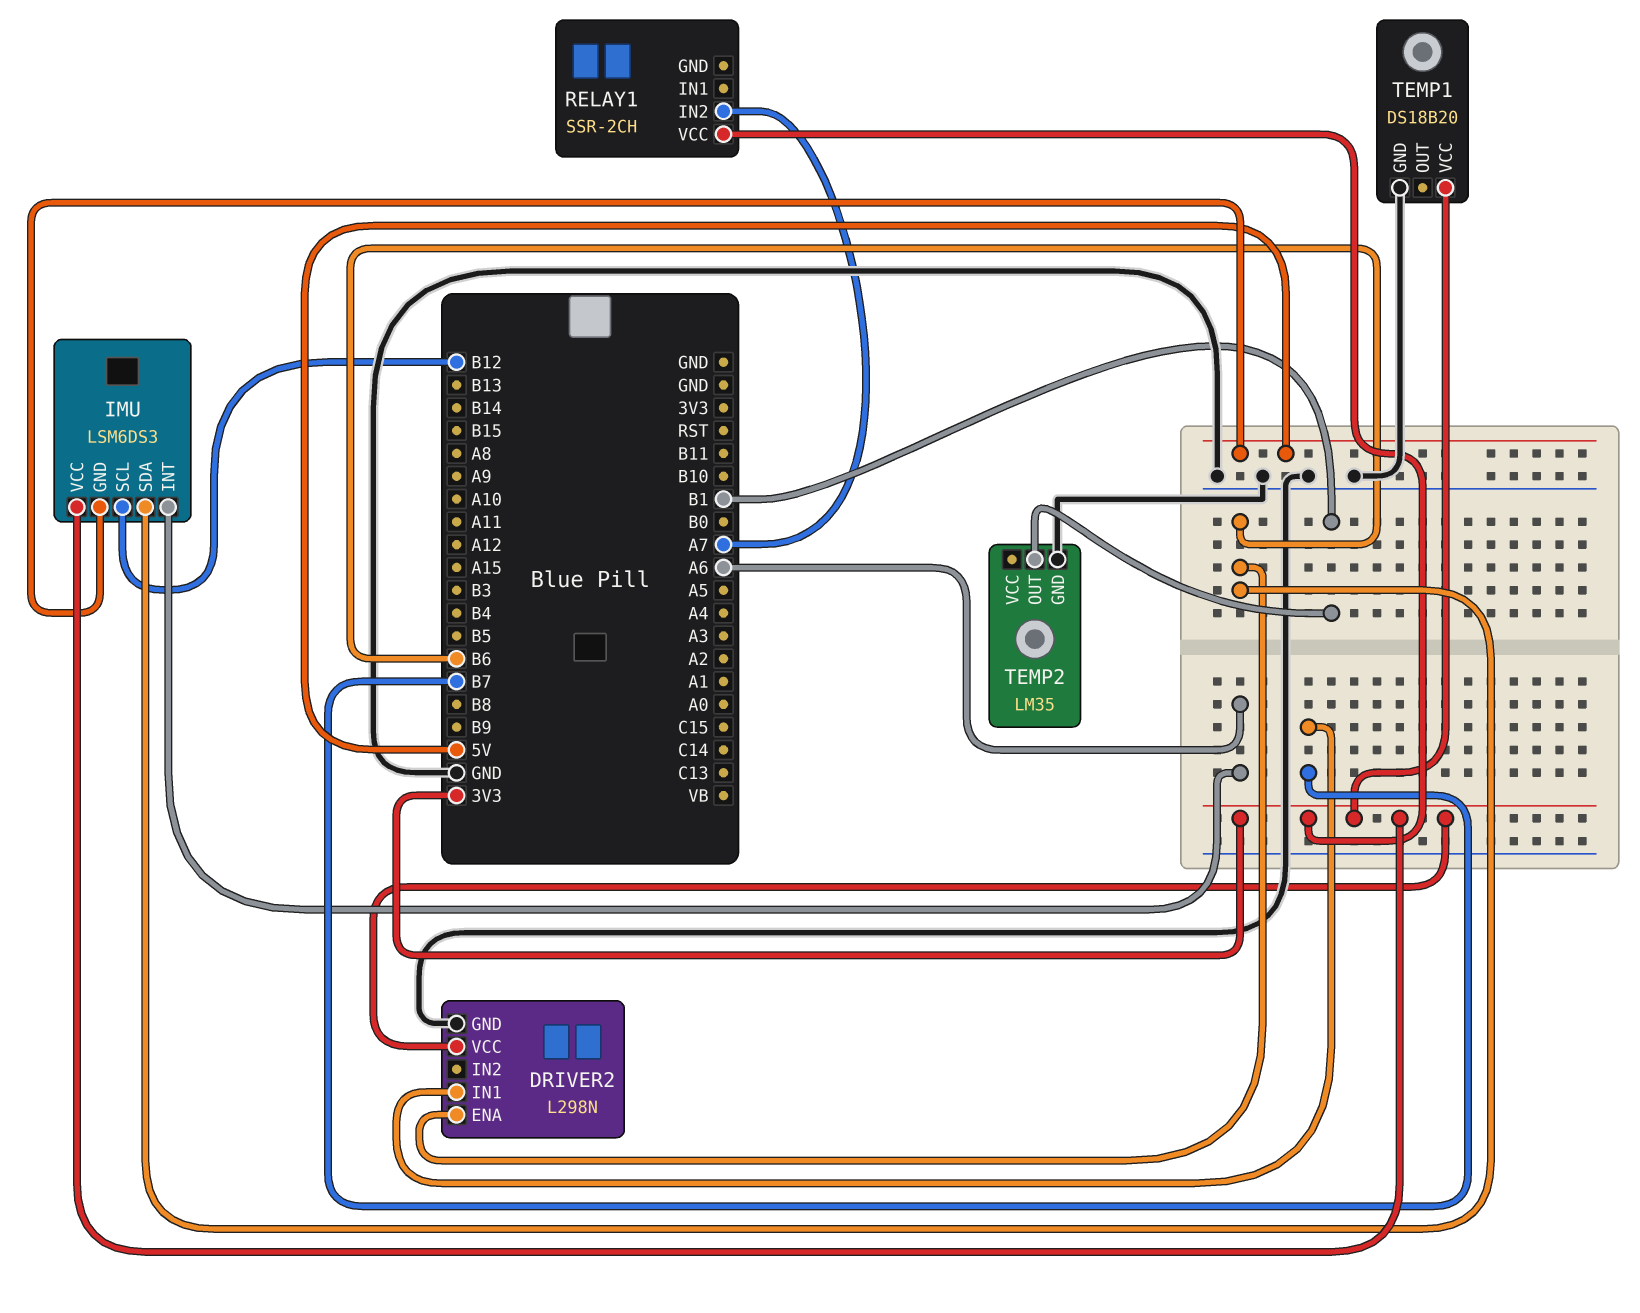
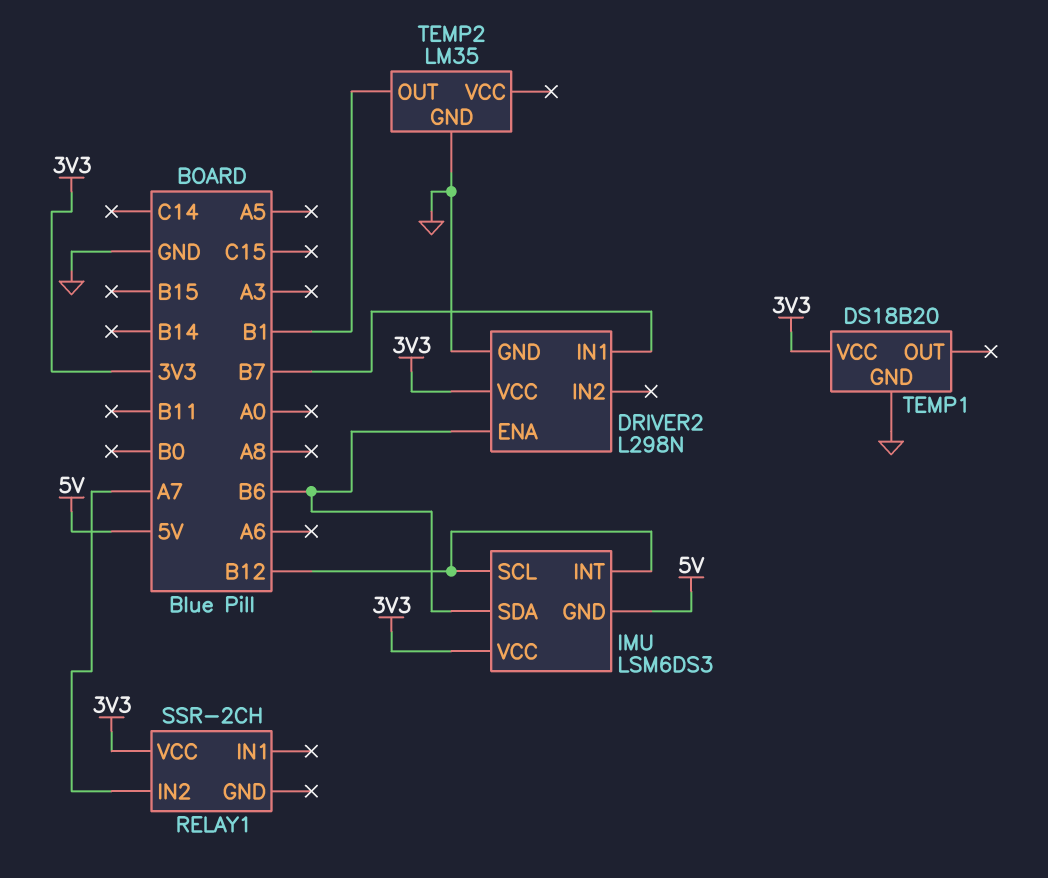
IMU pin INT: A6 -> B12

